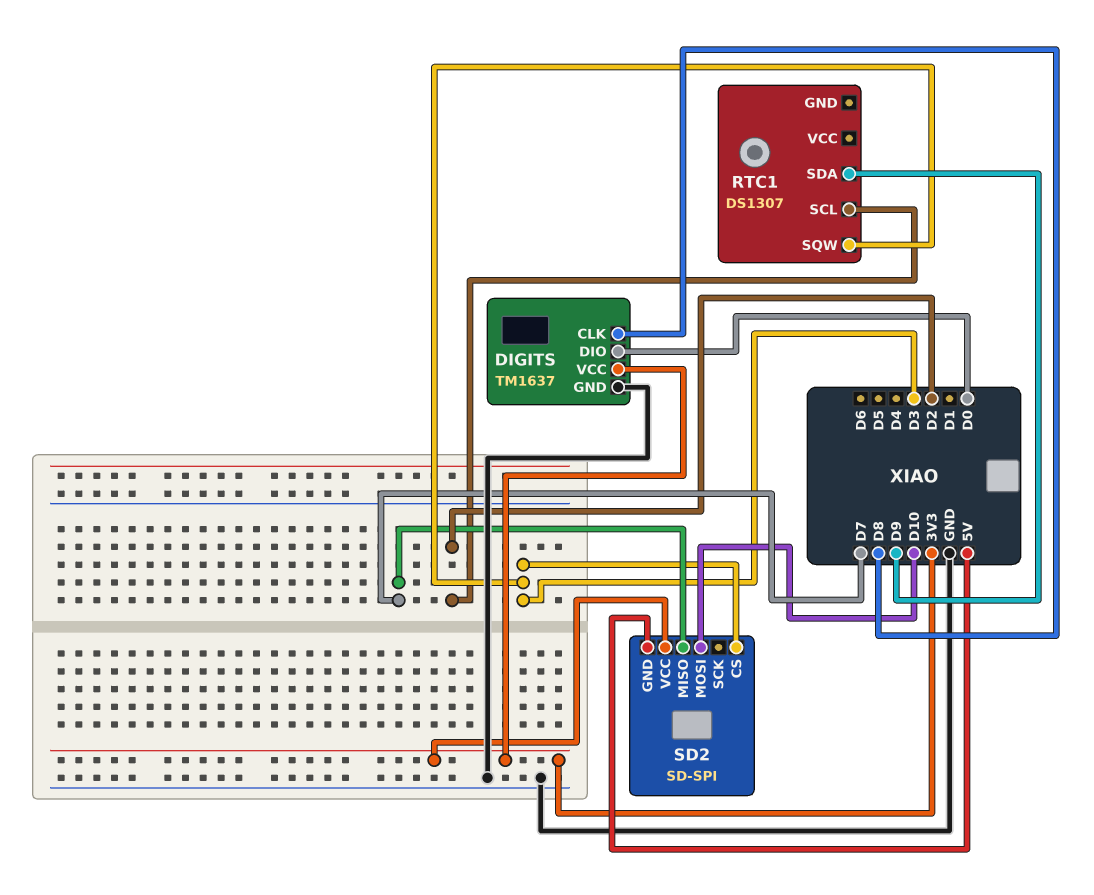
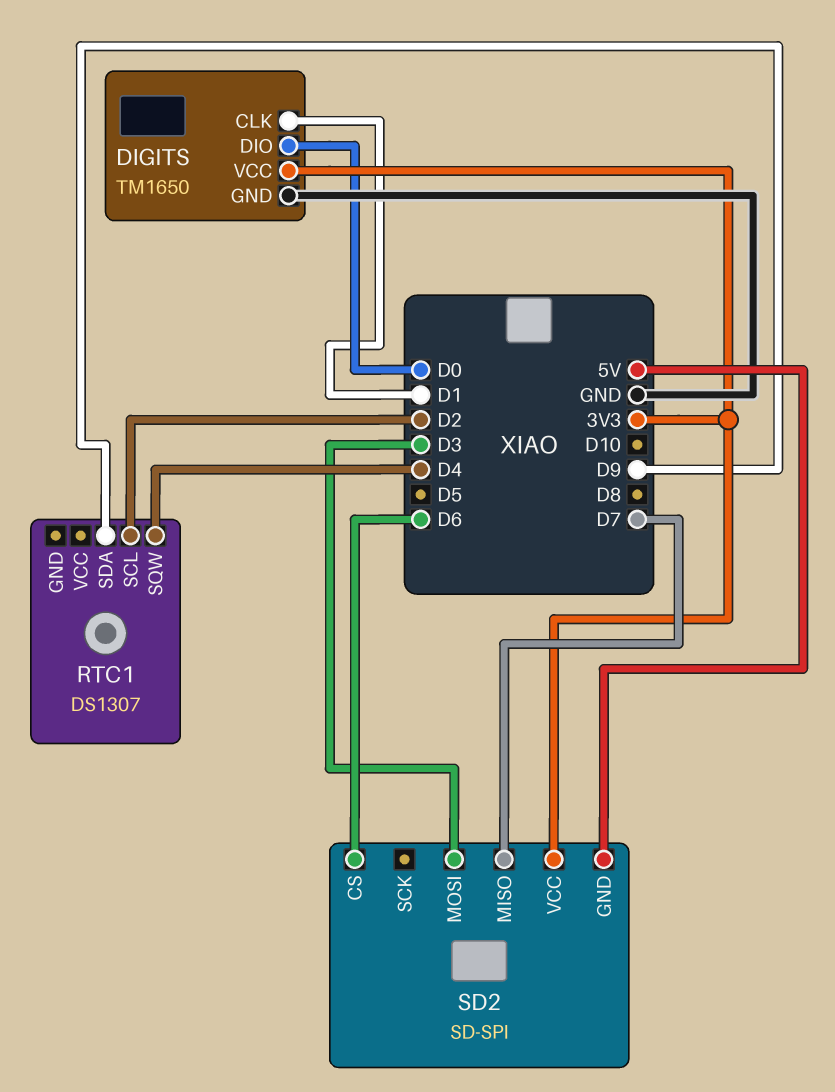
DIGITS: TM1637 -> TM1650
DIGITS pin CLK: D8 -> D1
RTC1 pin SQW: D3 -> D4
SD2 pin CS: D3 -> D6
SD2 pin MOSI: D10 -> D3

